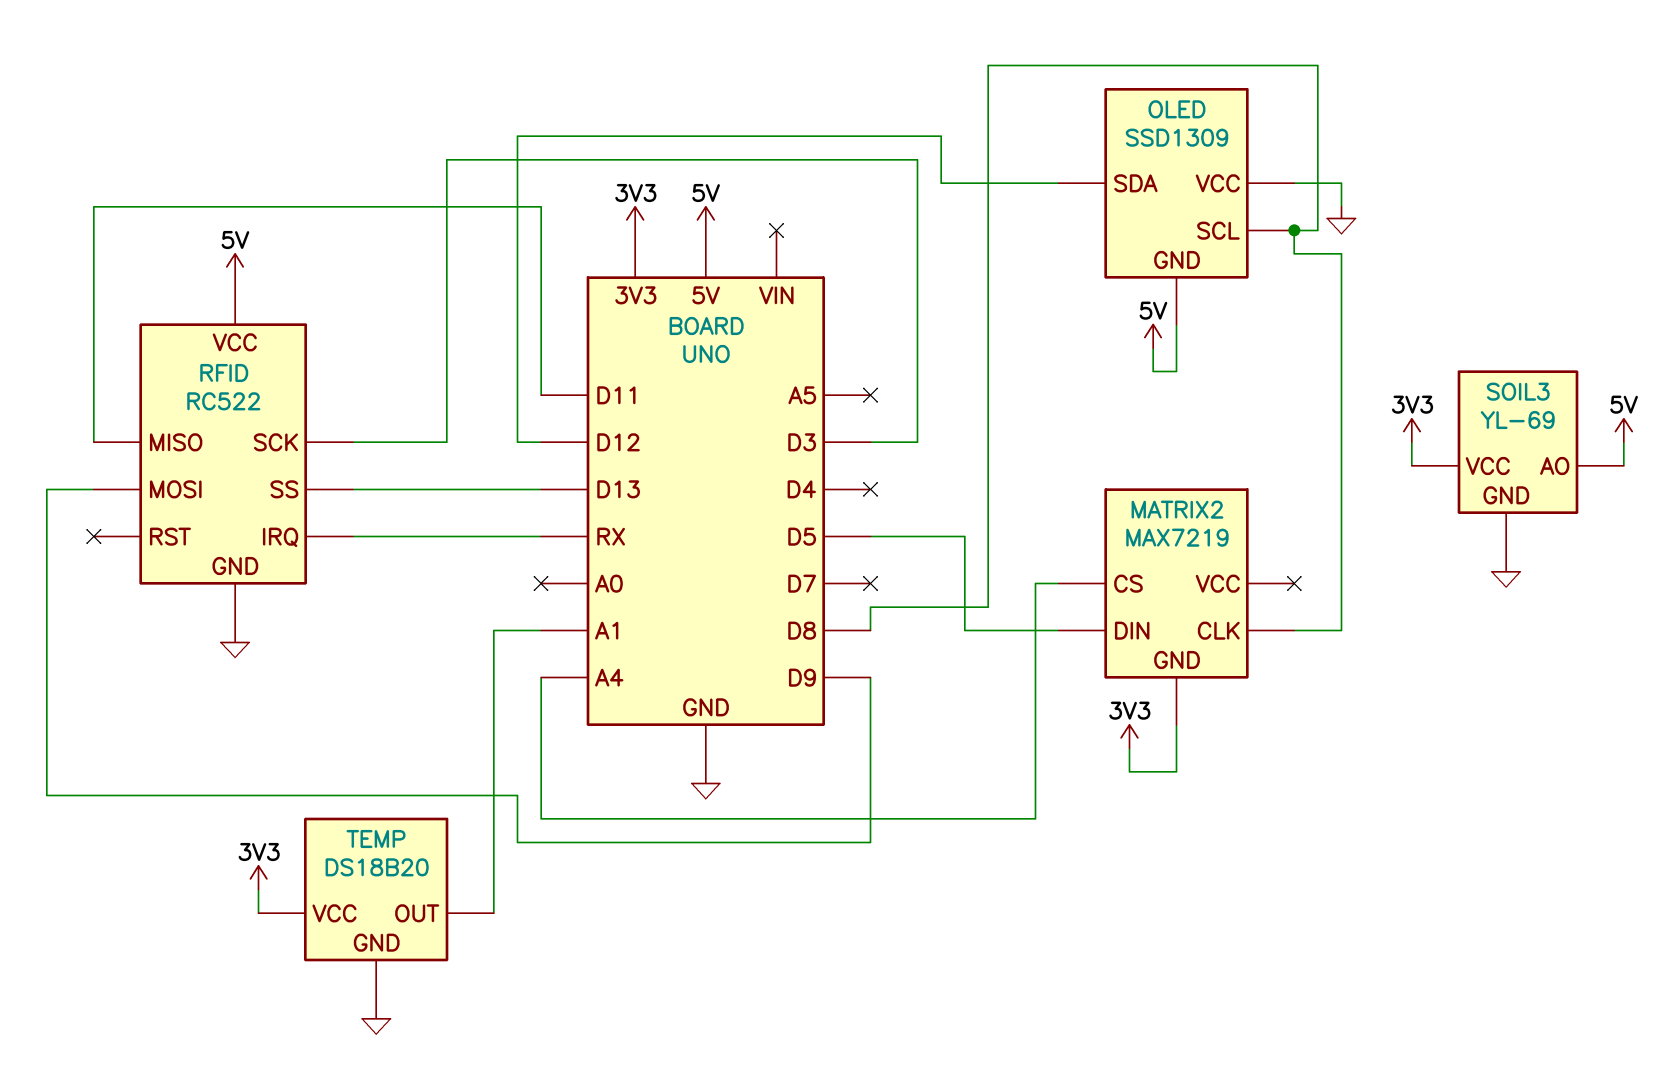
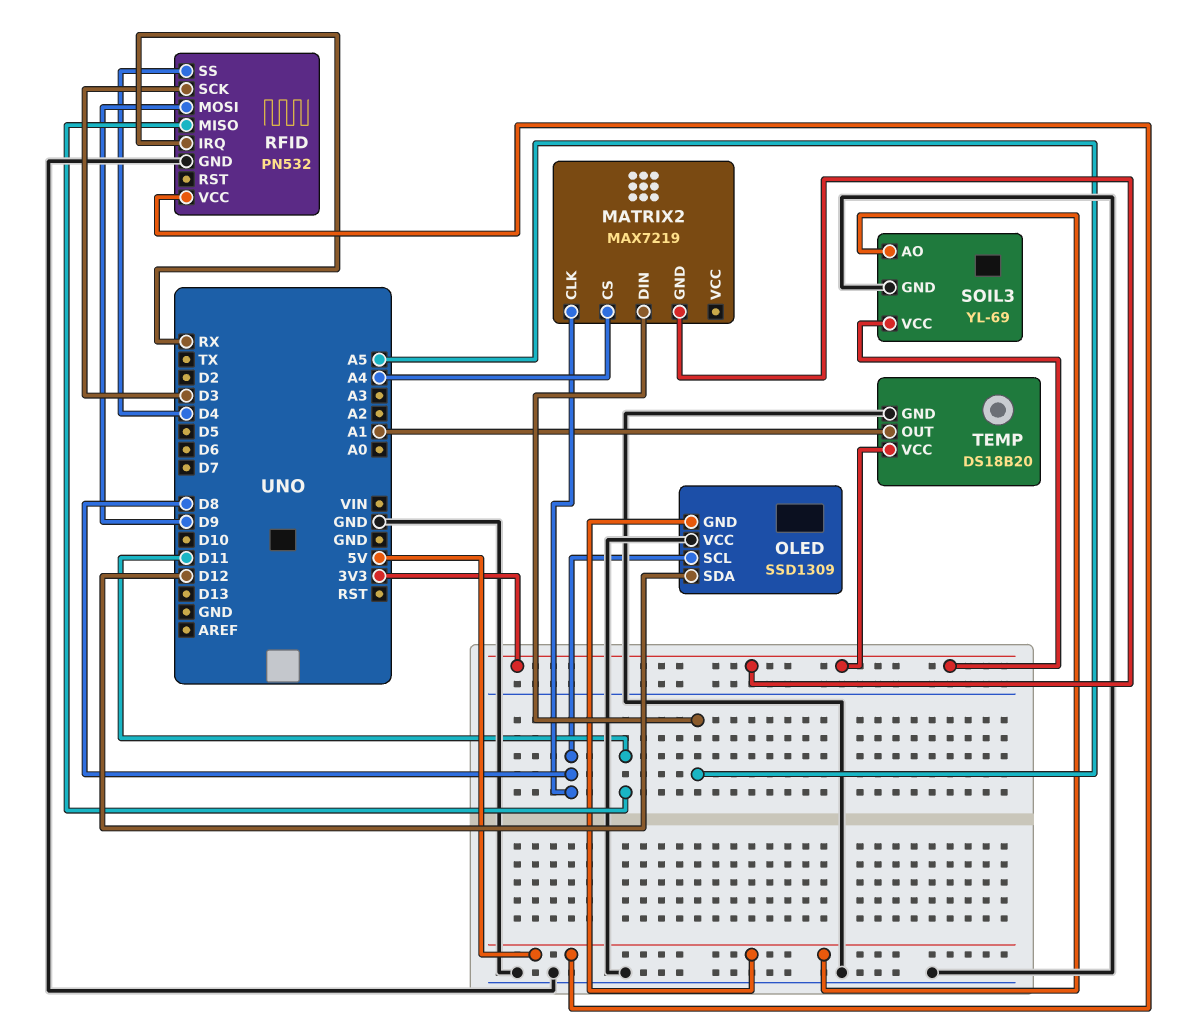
MATRIX2 pin DIN: D5 -> A5
RFID: RC522 -> PN532
RFID pin SS: D13 -> D4

